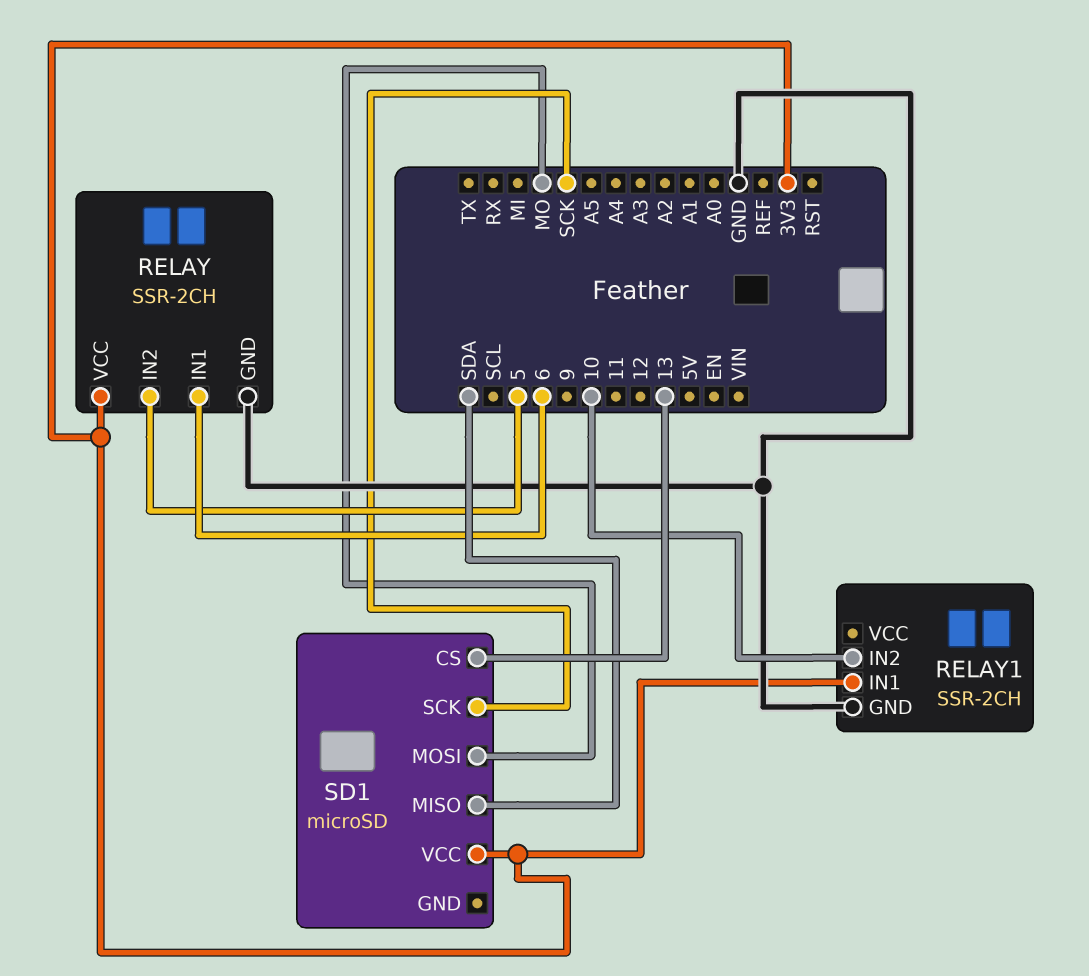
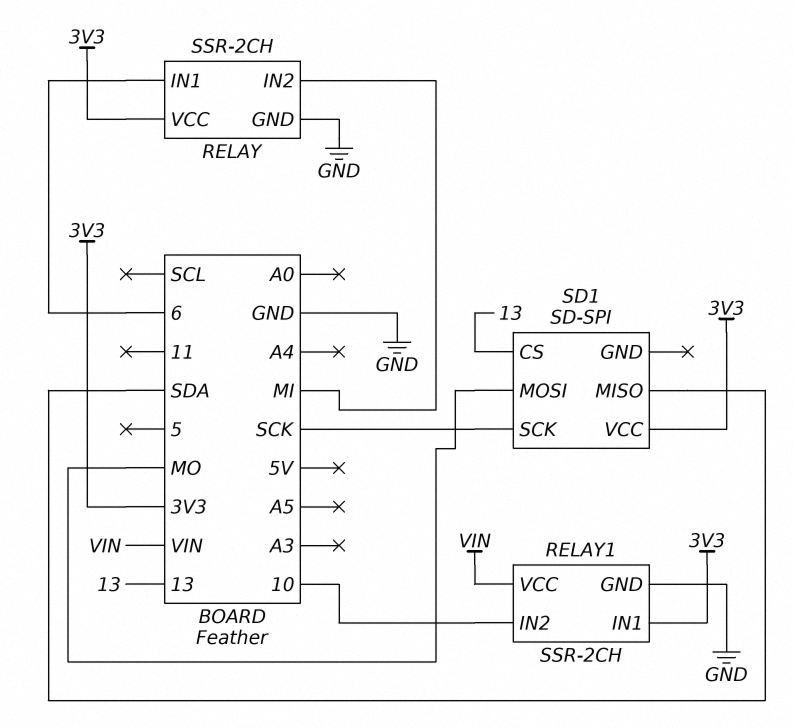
RELAY pin IN2: 5 -> MI
RELAY1 pin VCC: none -> VIN
SD1: microSD -> SD-SPI

